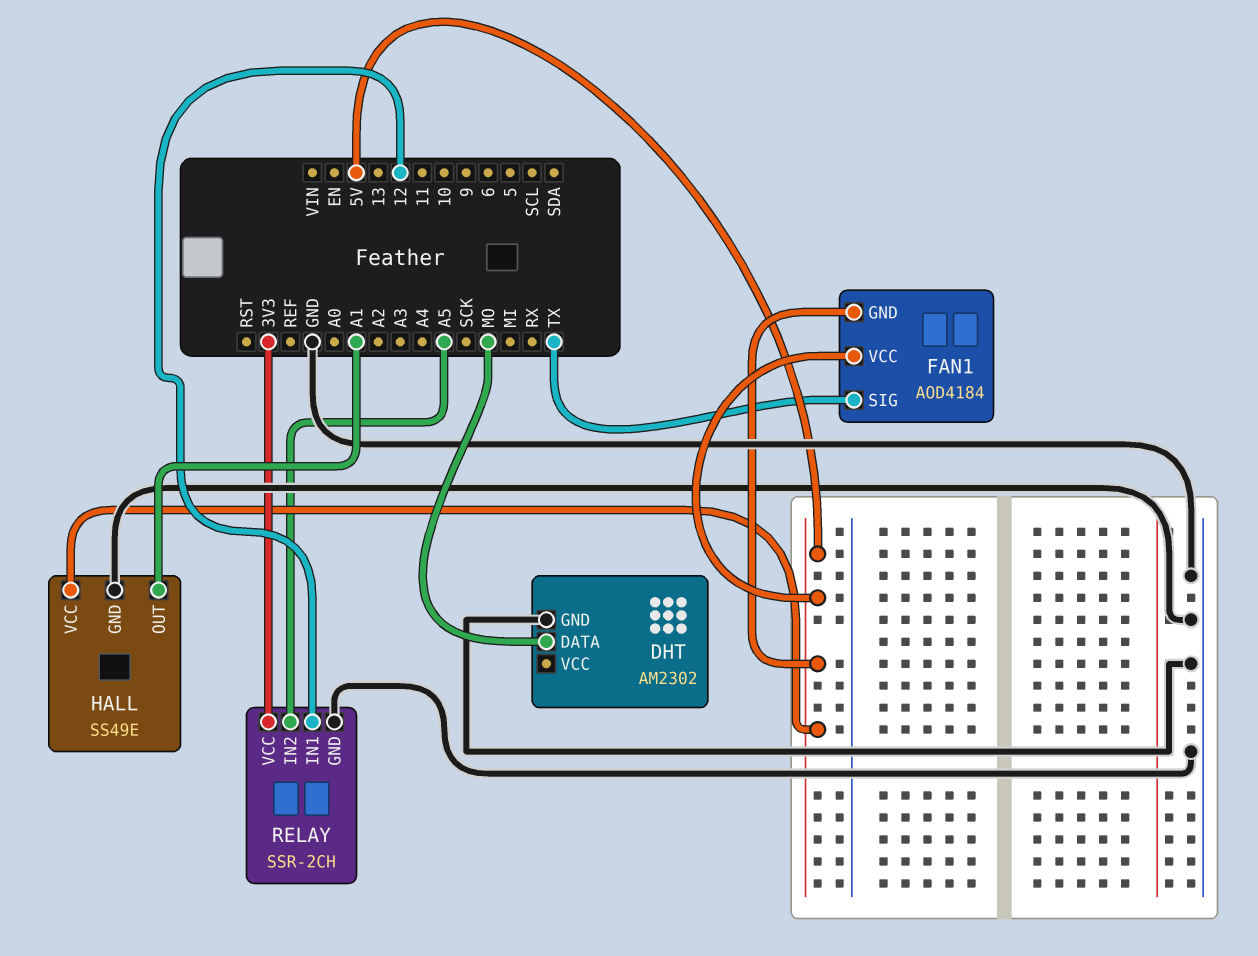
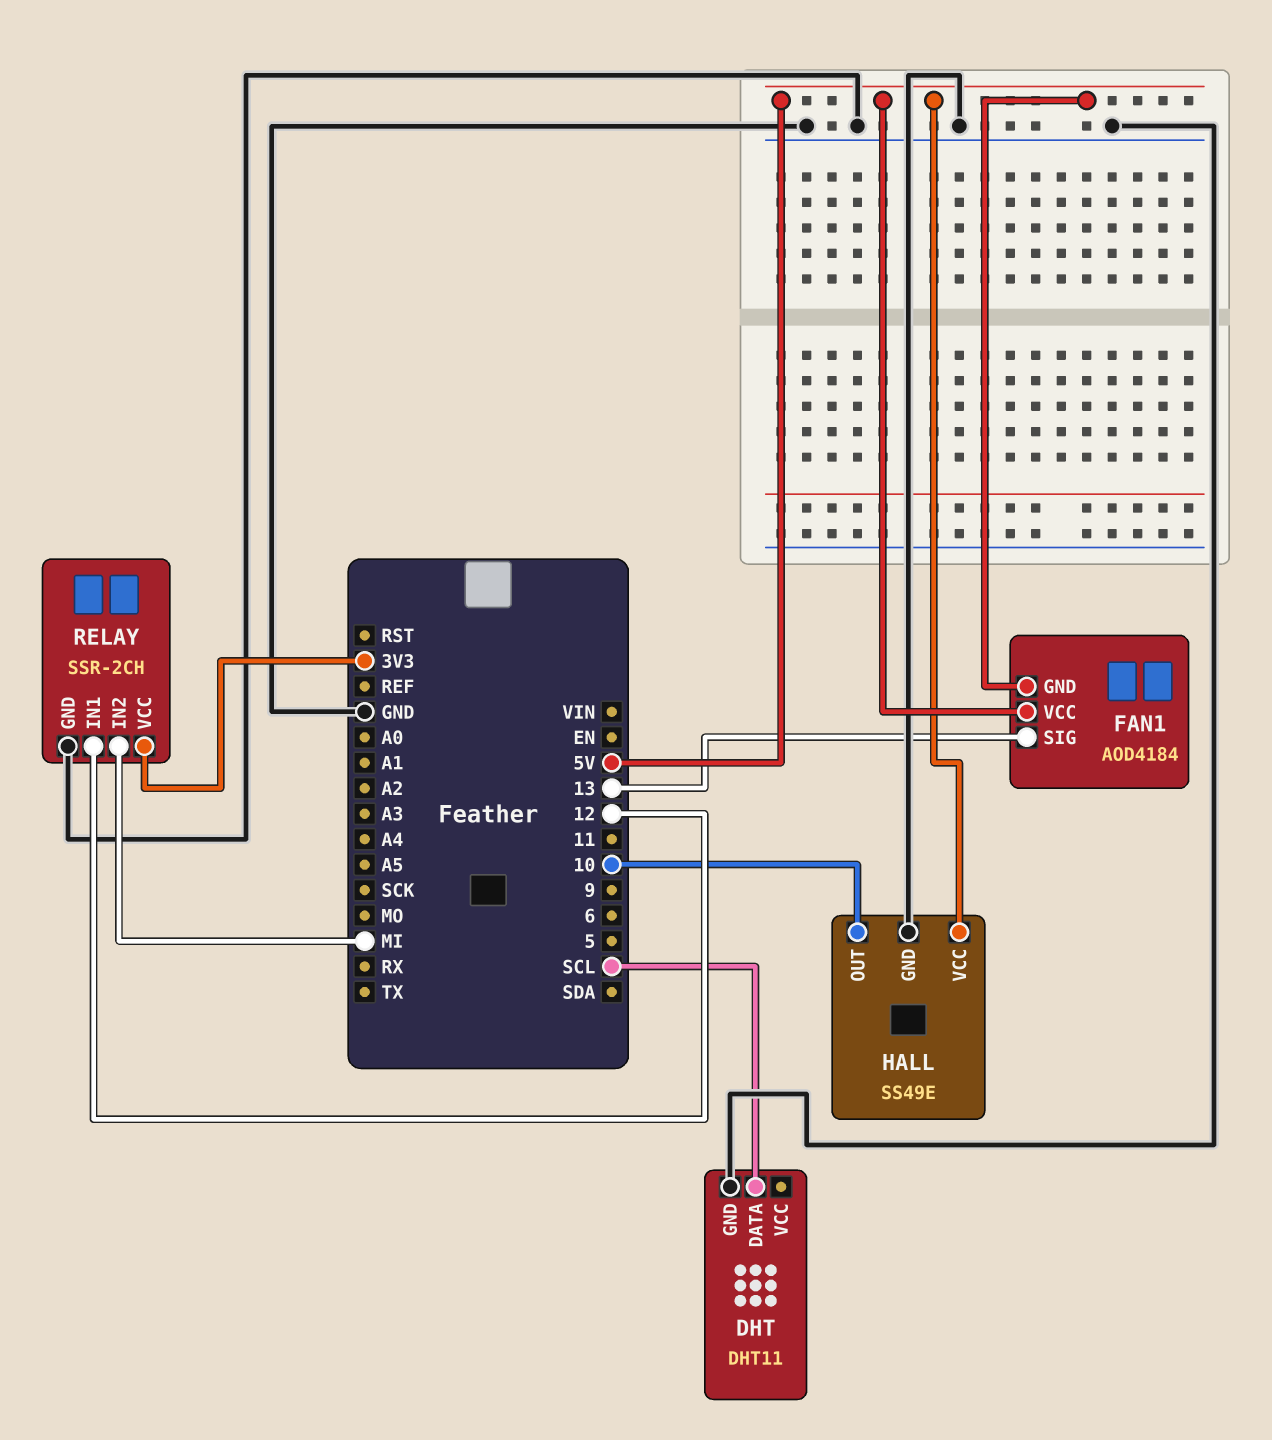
DHT: AM2302 -> DHT11
DHT pin DATA: MO -> SCL
FAN1 pin SIG: TX -> 13
HALL pin OUT: A1 -> 10
RELAY pin IN2: A5 -> MI

